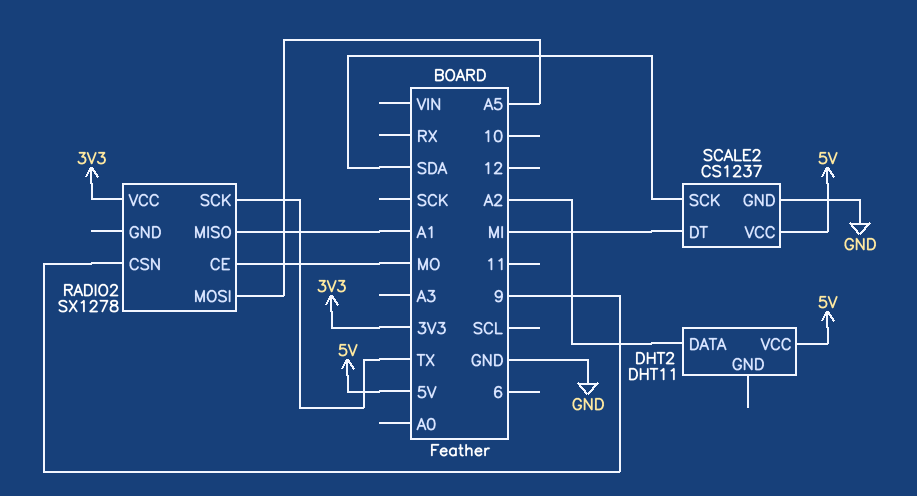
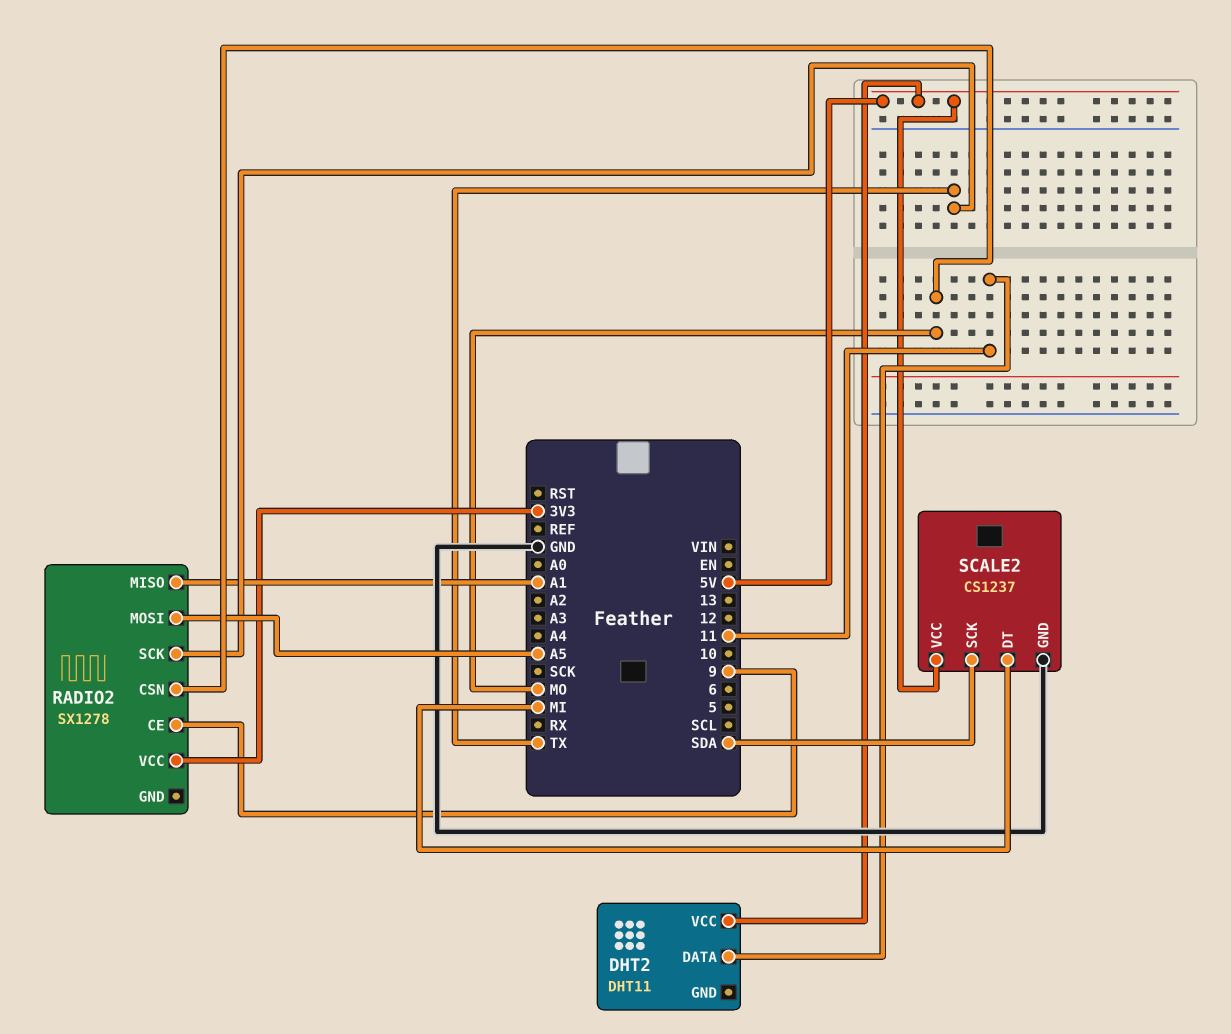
DHT2 pin DATA: A2 -> 11
RADIO2 pin CE: MO -> 9
RADIO2 pin CSN: 9 -> MO

